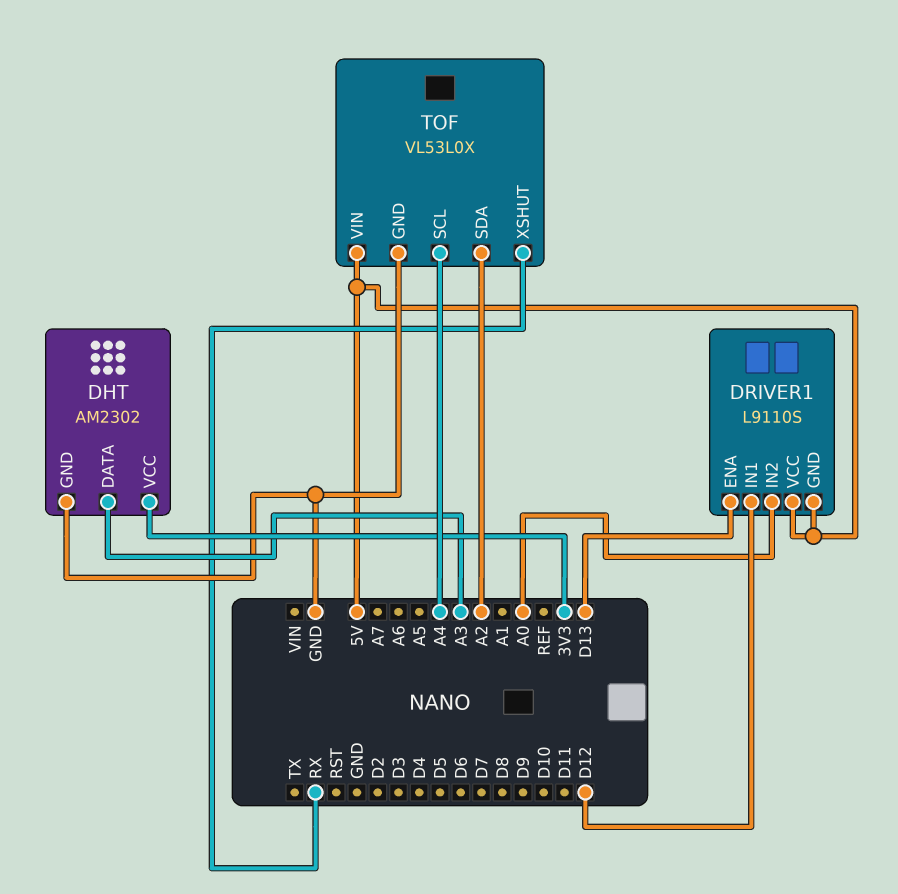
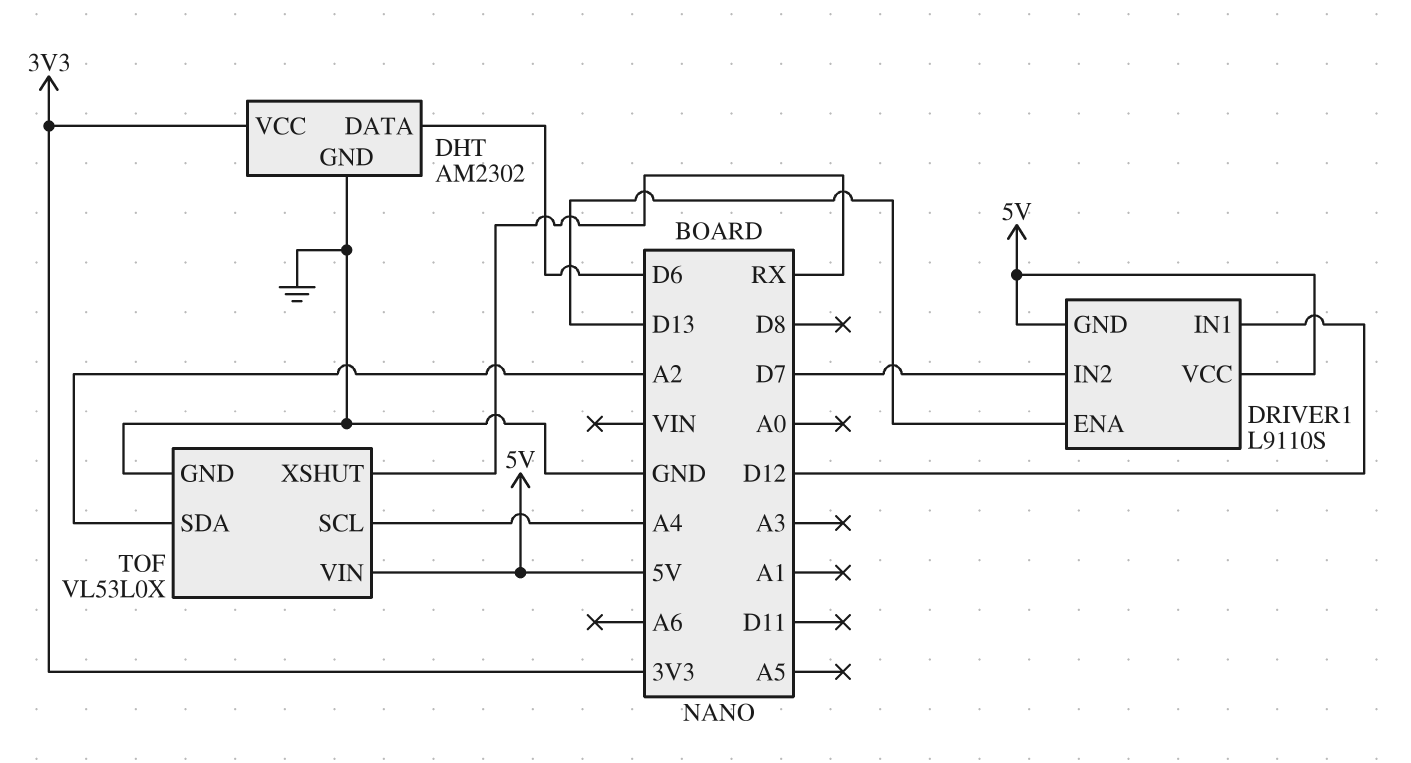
DHT pin DATA: A3 -> D6
DRIVER1 pin IN2: A0 -> D7

